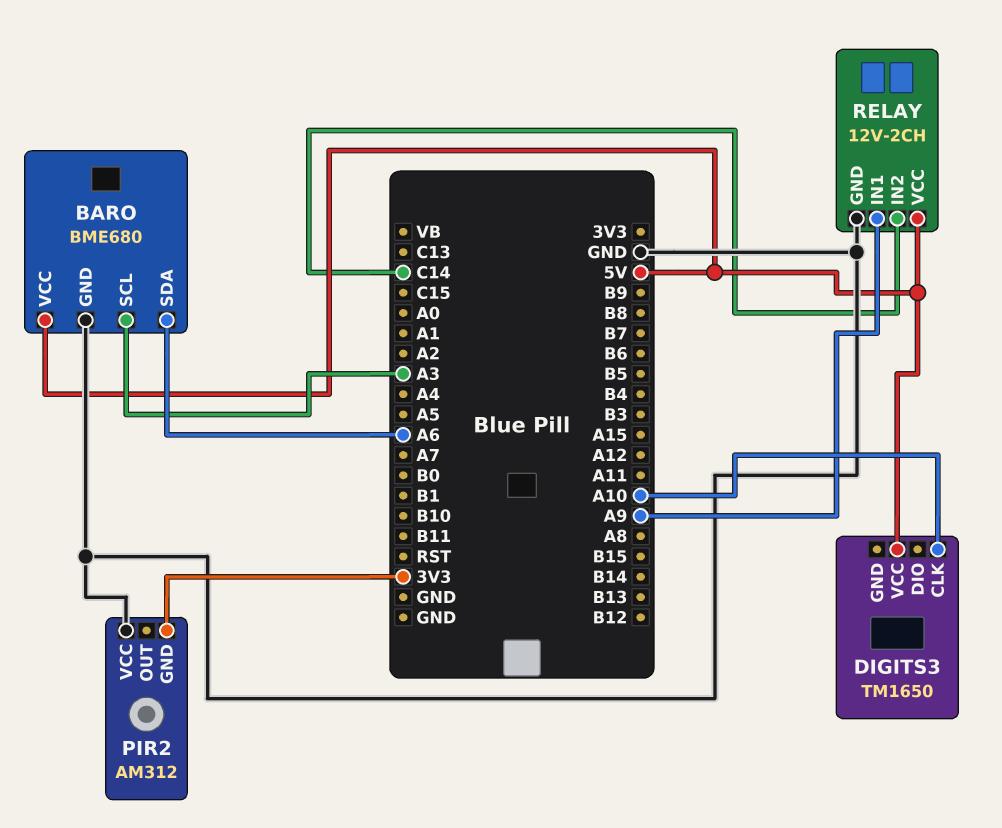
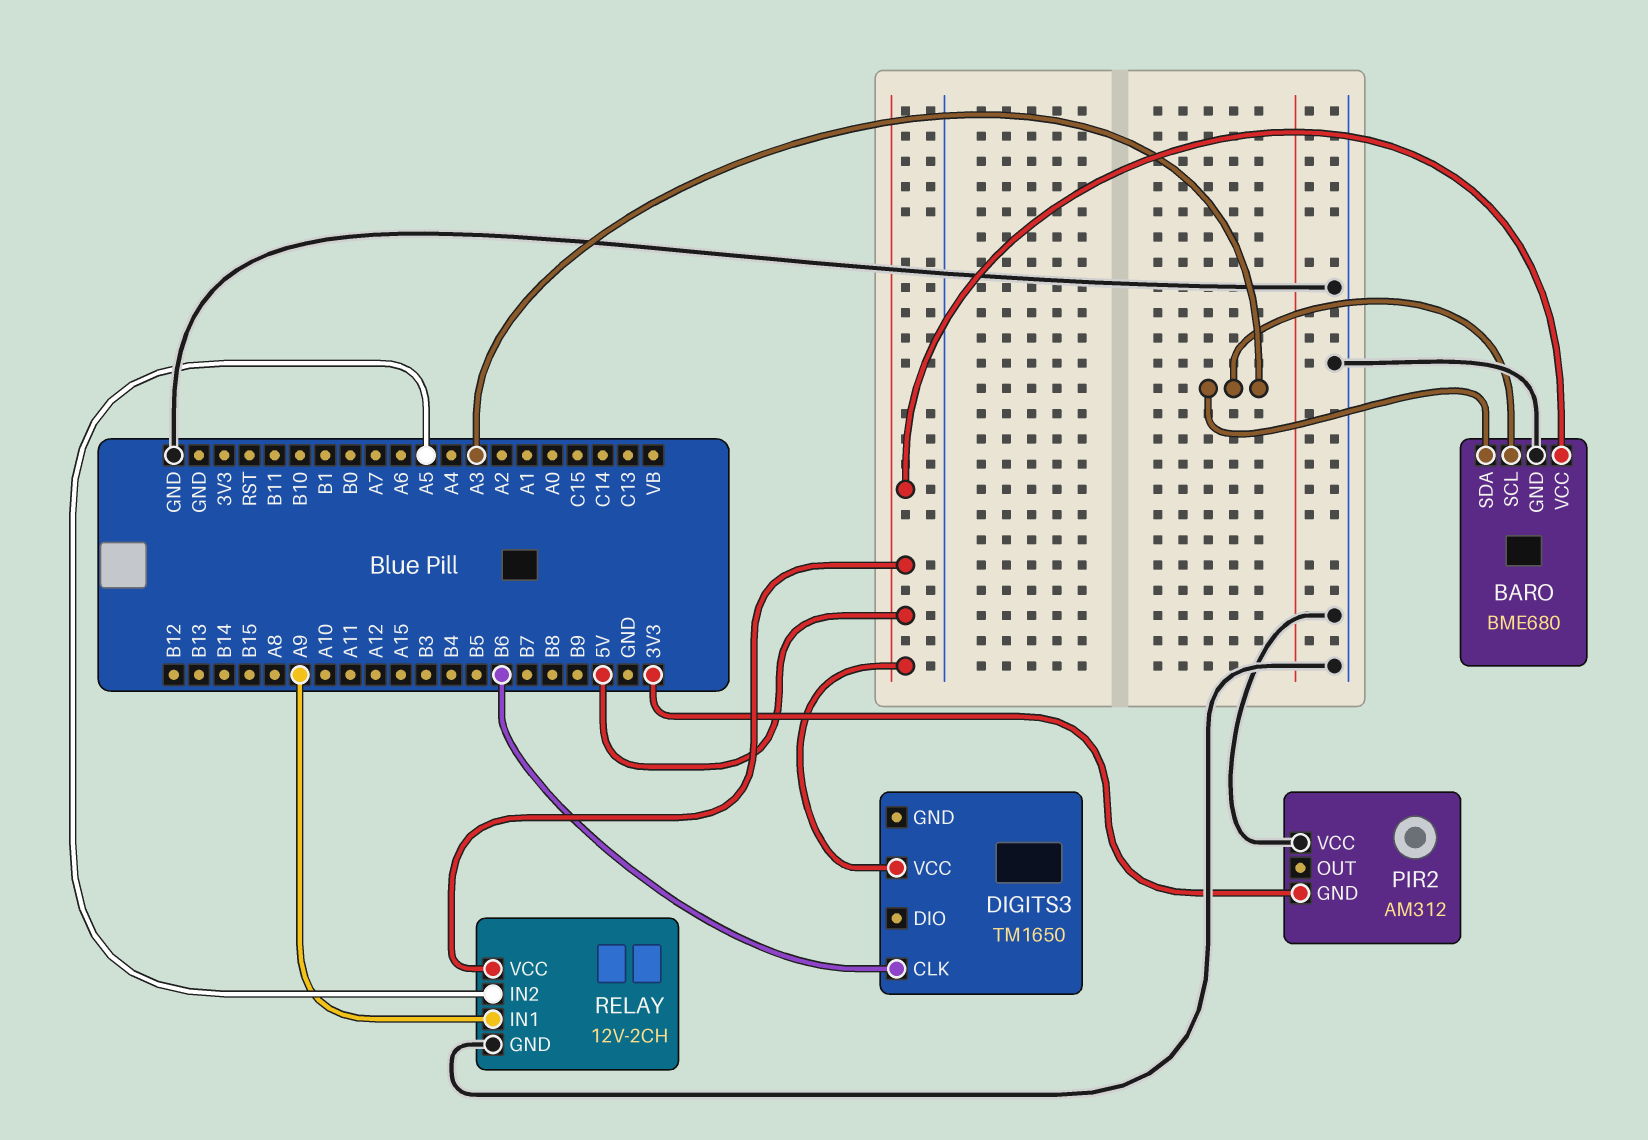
BARO pin SDA: A6 -> A3
DIGITS3 pin CLK: A10 -> B6
RELAY pin IN2: C14 -> A5

